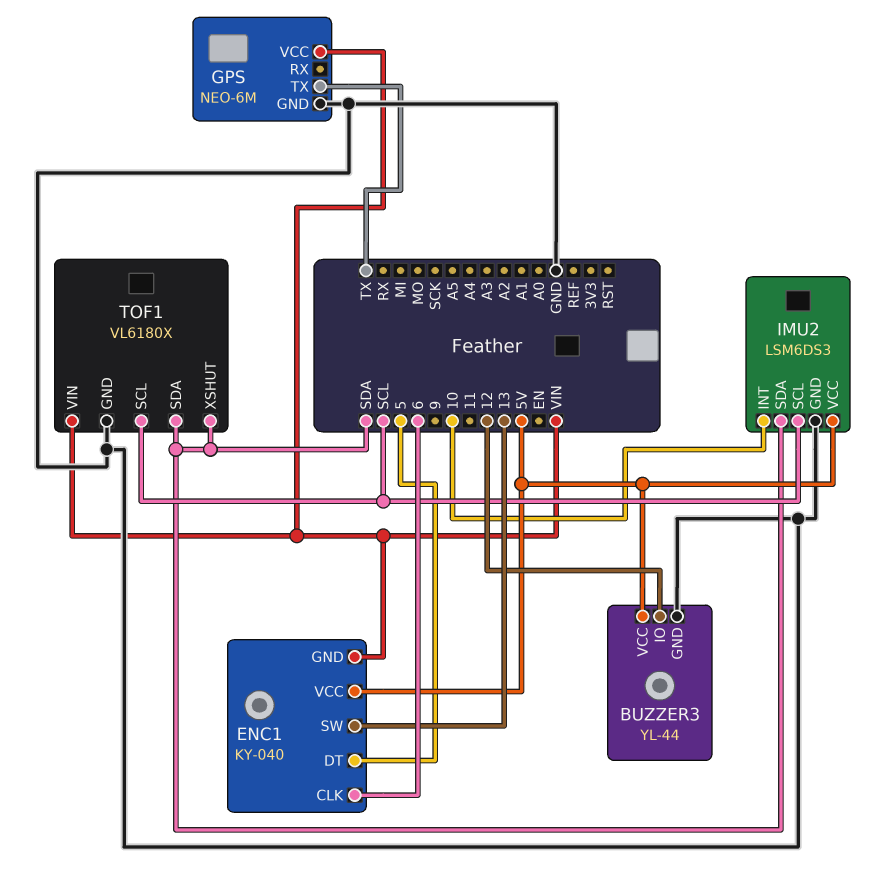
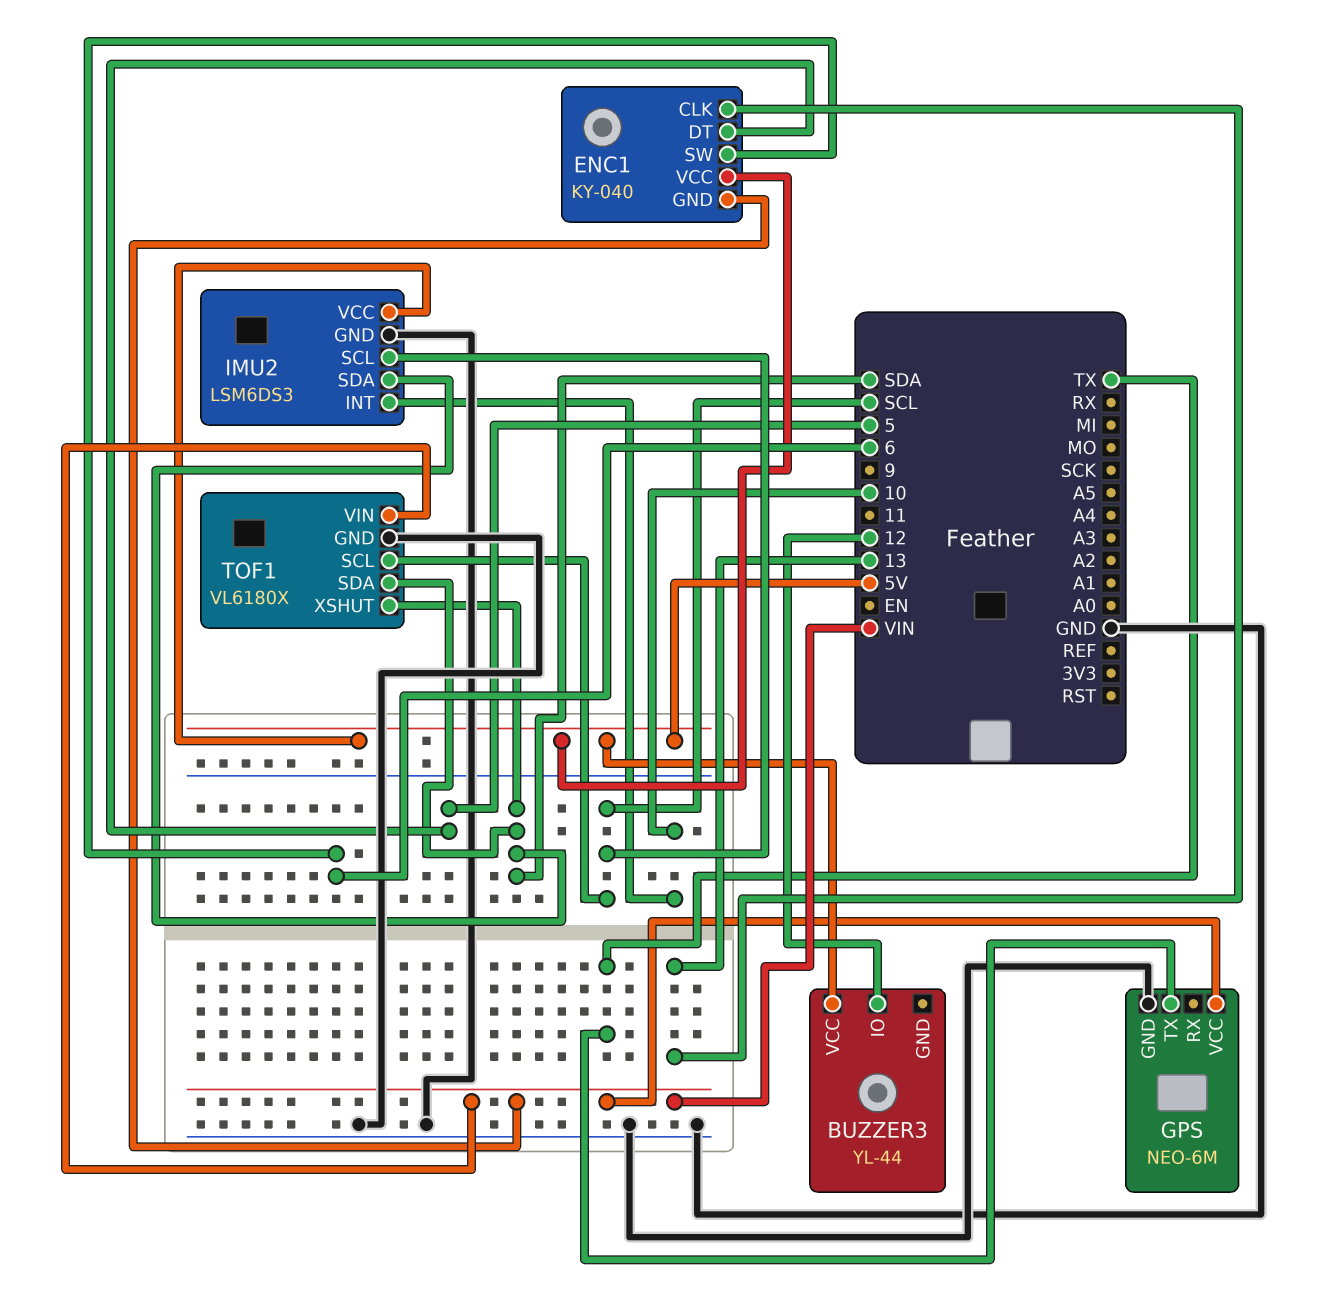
BUZZER3 pin GND: GND -> none
ENC1 pin CLK: 6 -> 13
ENC1 pin SW: 13 -> 6

